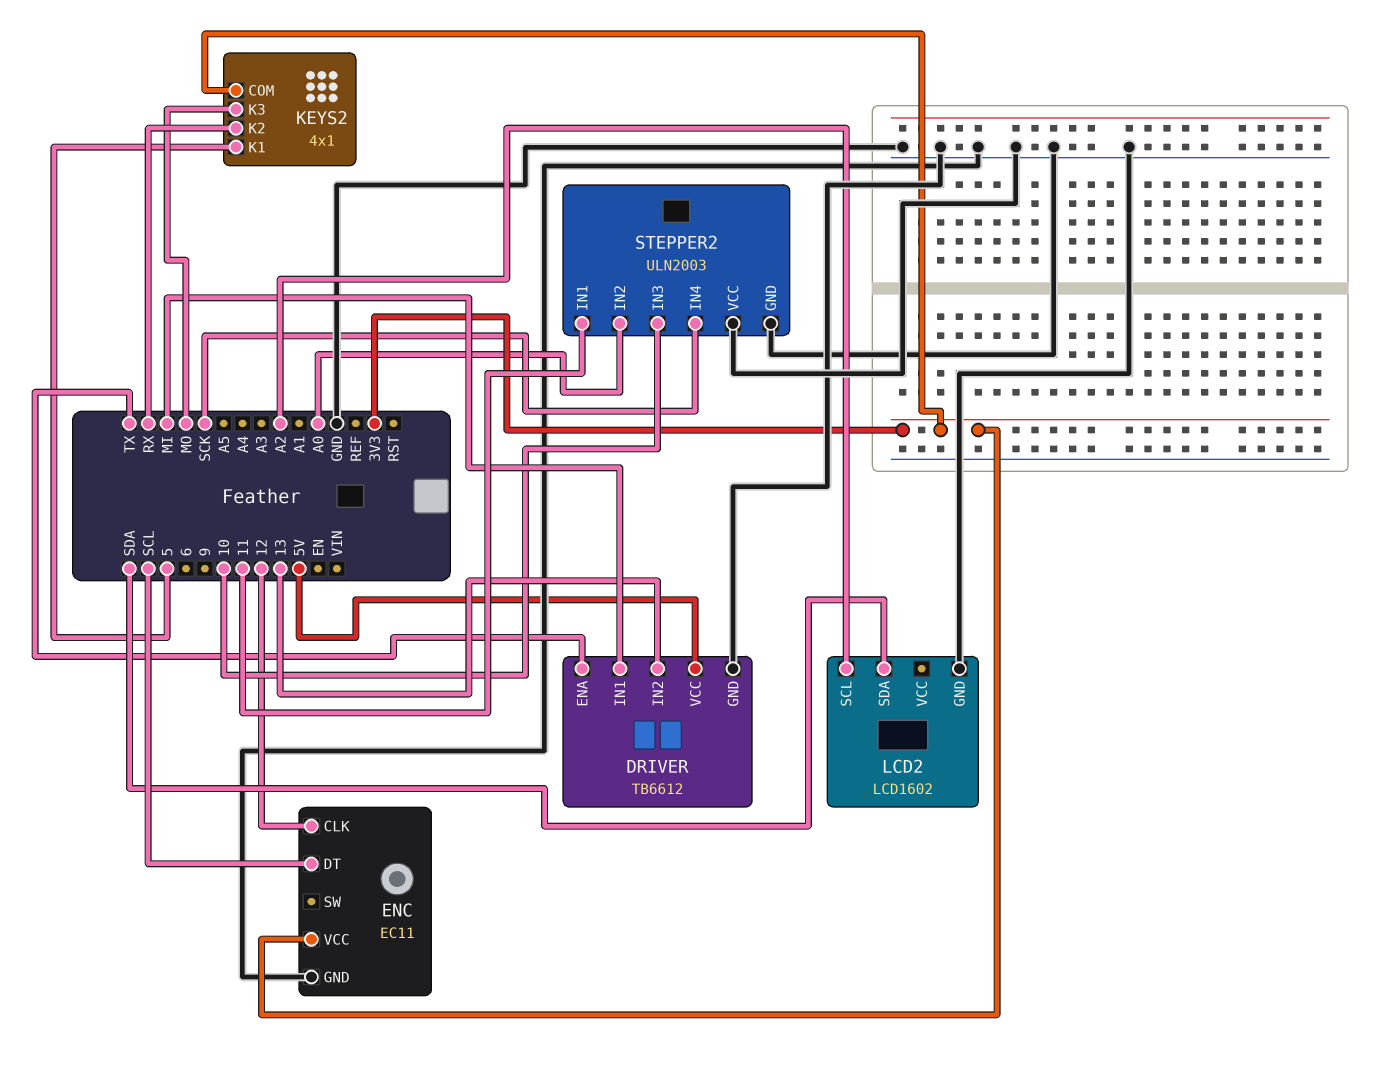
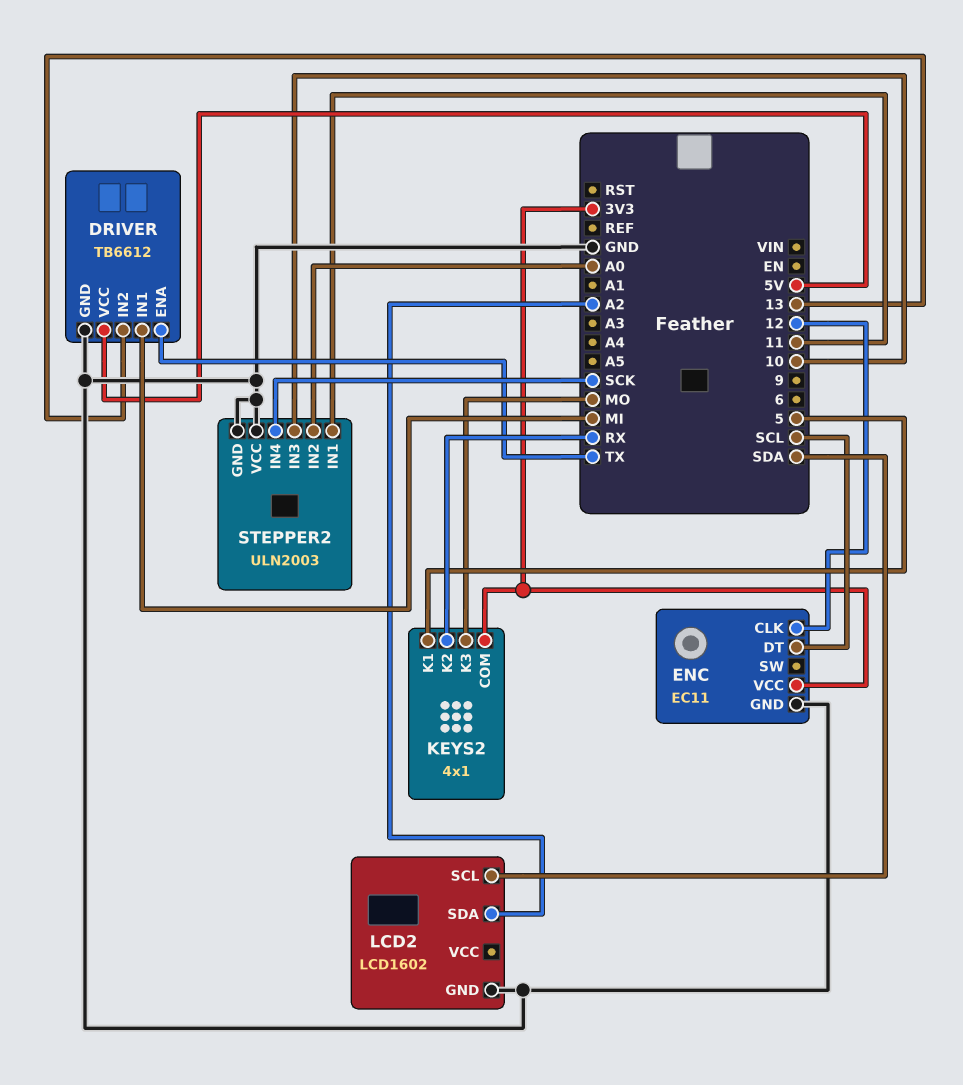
LCD2 pin SCL: A2 -> SDA
LCD2 pin SDA: SDA -> A2

